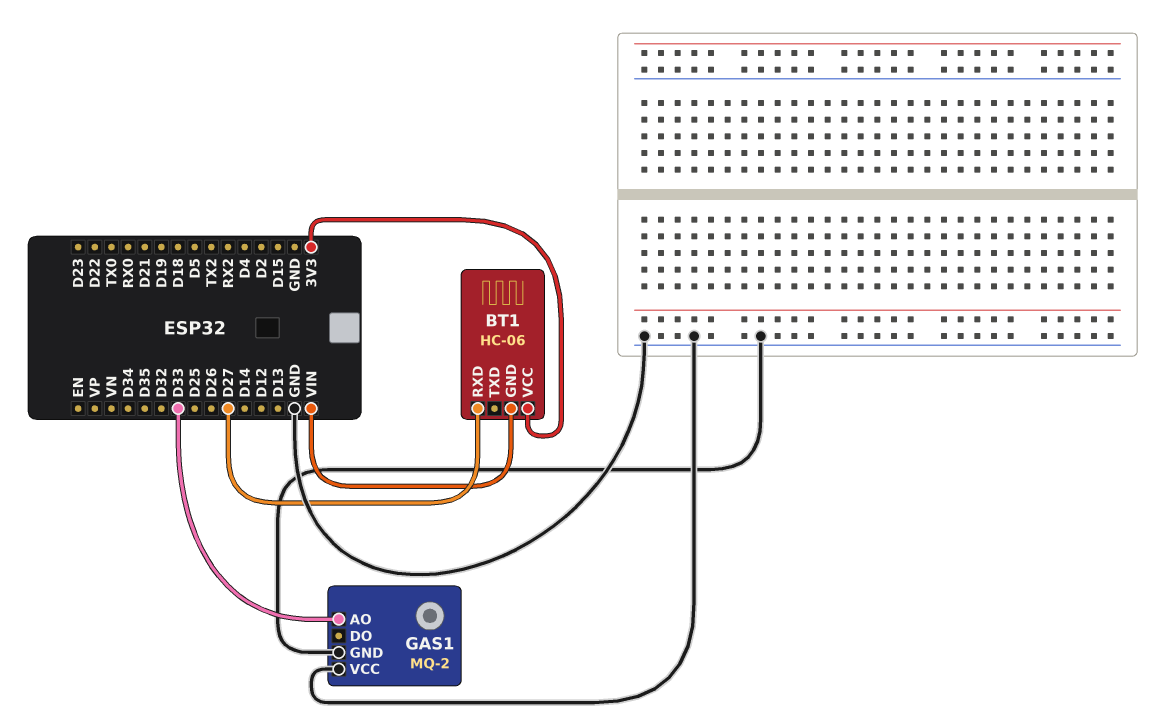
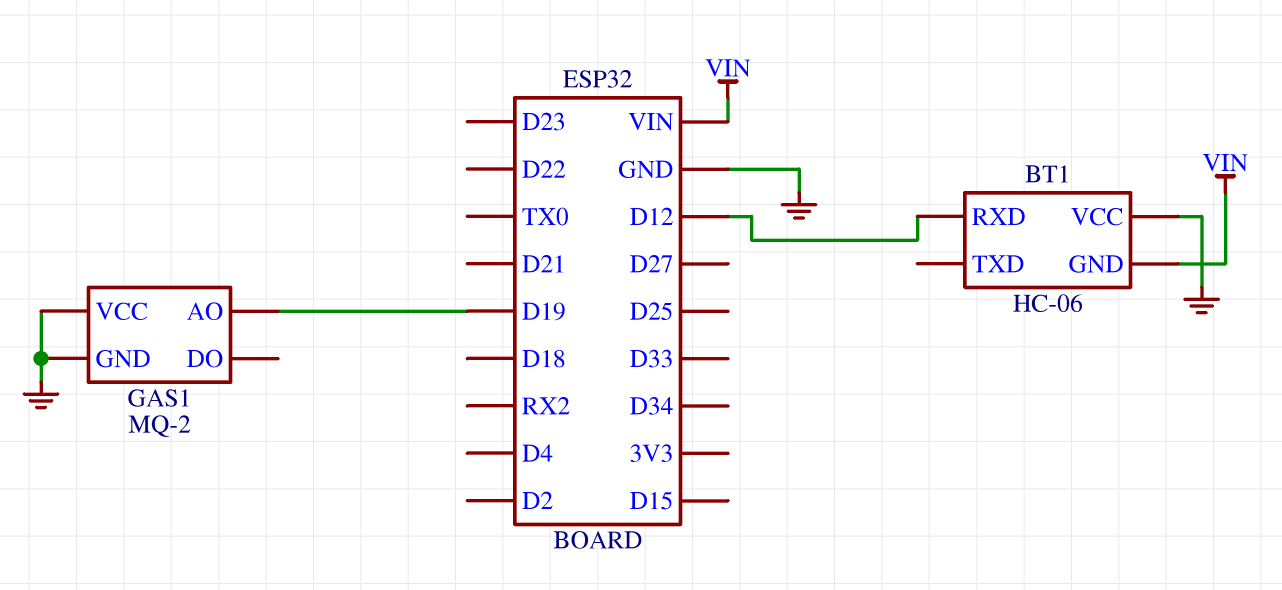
BT1 pin RXD: D27 -> D12
BT1 pin VCC: 3V3 -> GND
GAS1 pin AO: D33 -> D19

